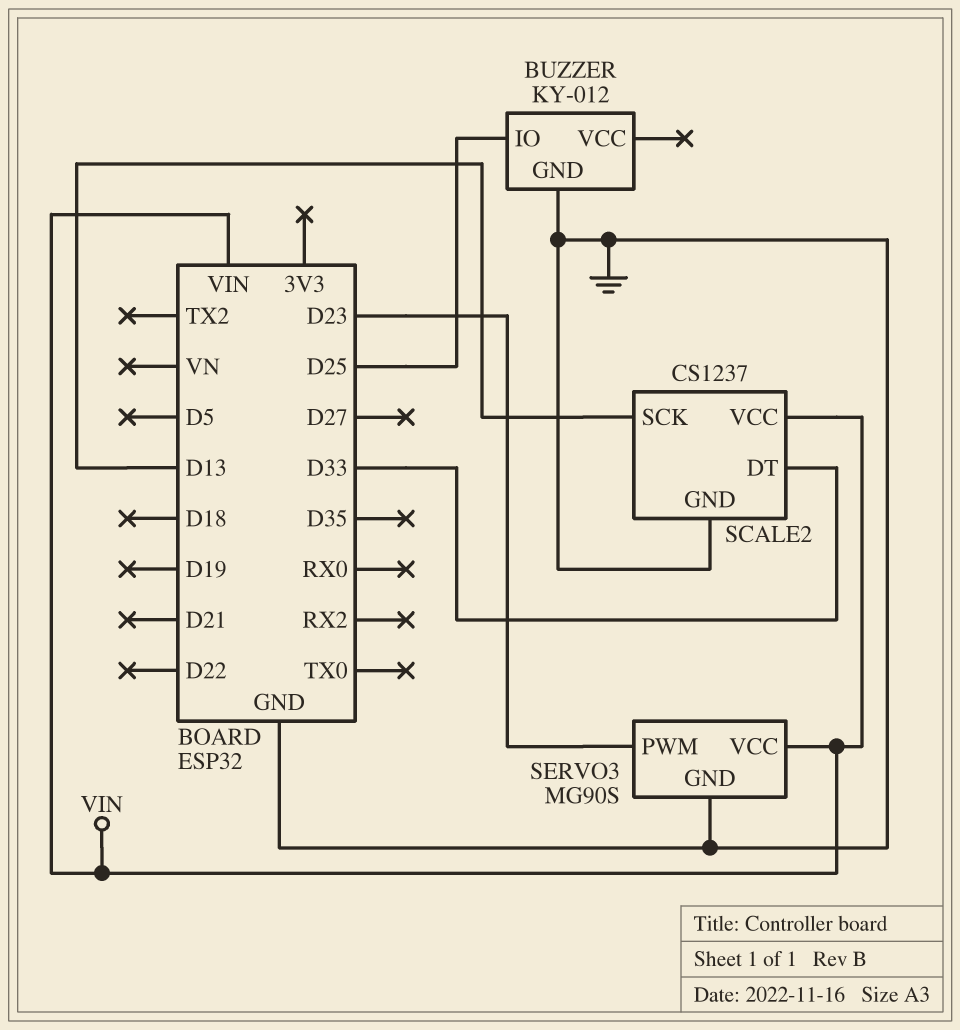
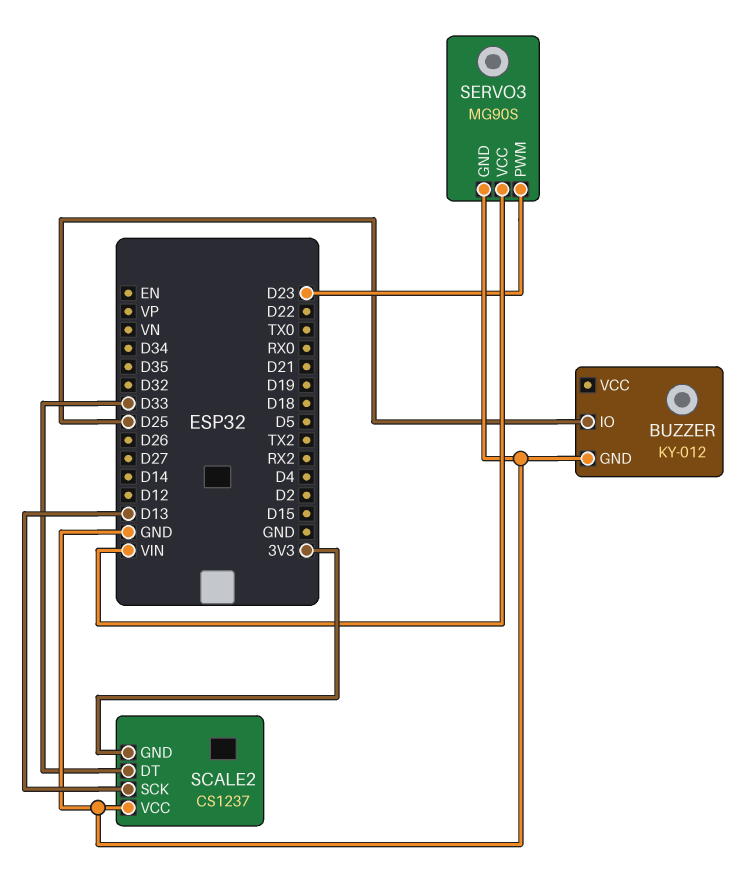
SCALE2 pin GND: GND -> 3V3
SCALE2 pin VCC: VIN -> GND

